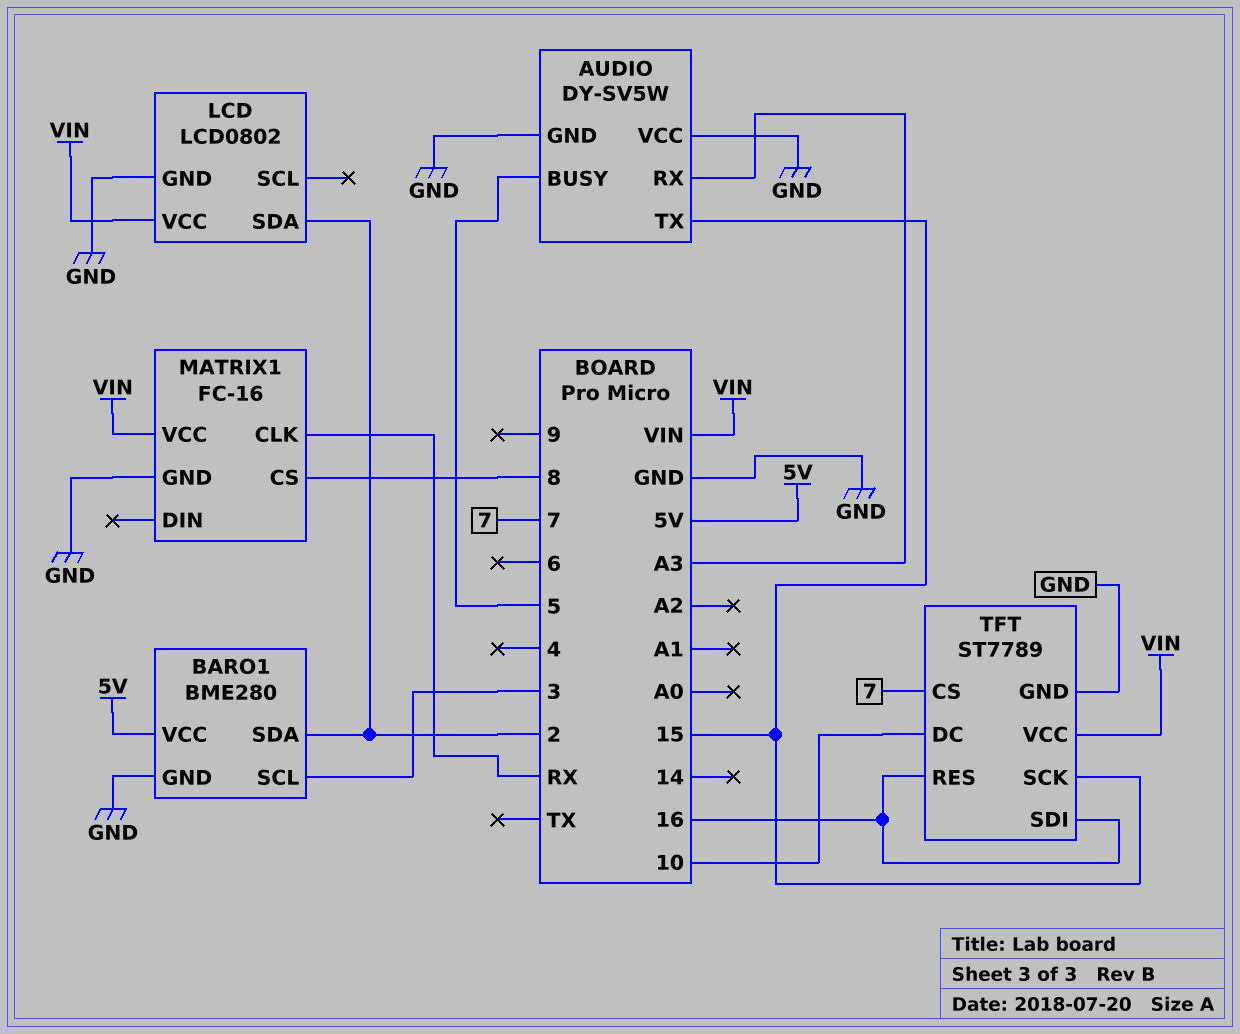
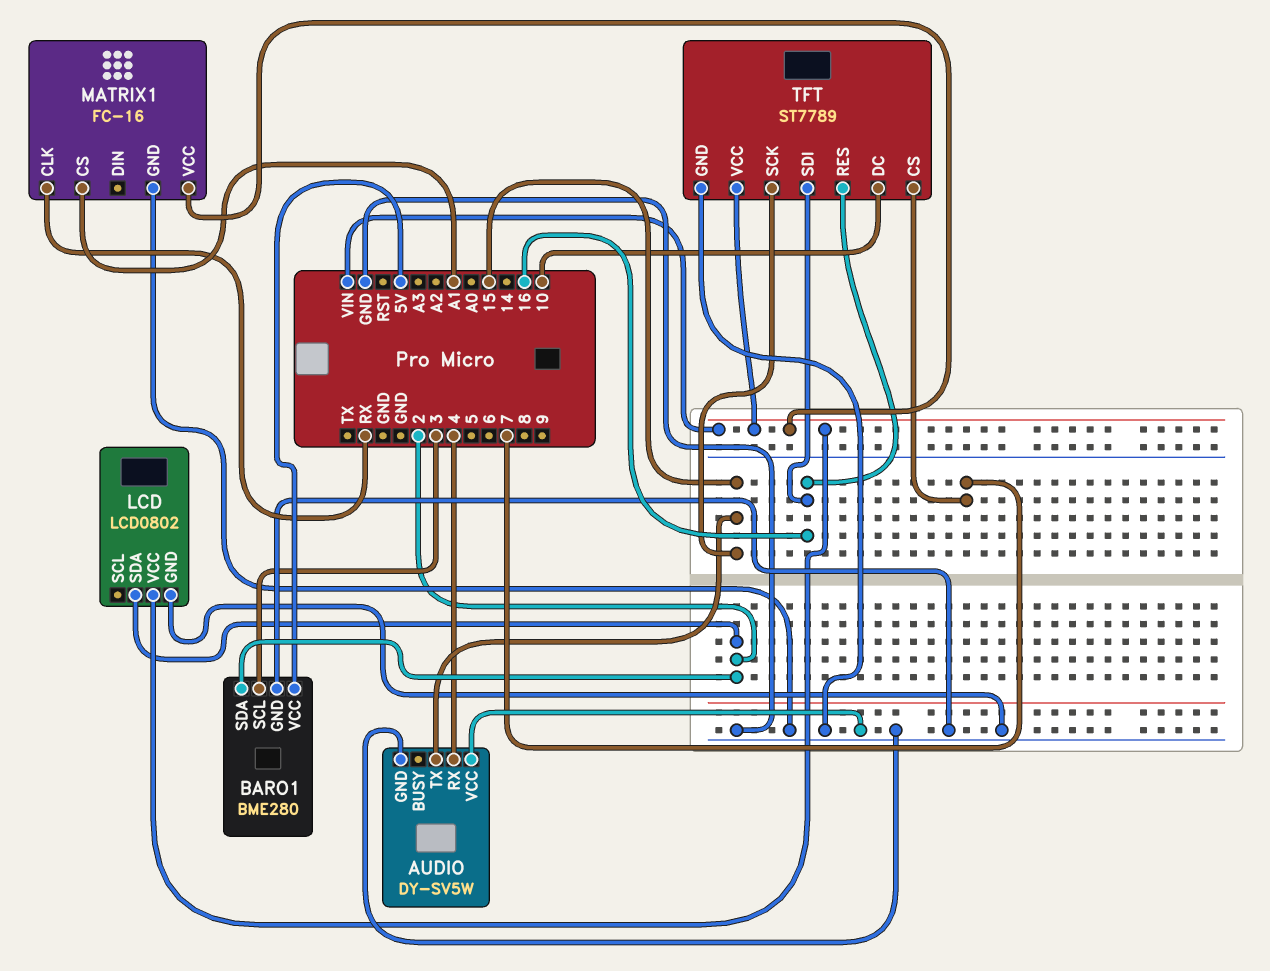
AUDIO pin BUSY: 5 -> none
AUDIO pin RX: A3 -> 4
MATRIX1 pin CS: 8 -> A1

